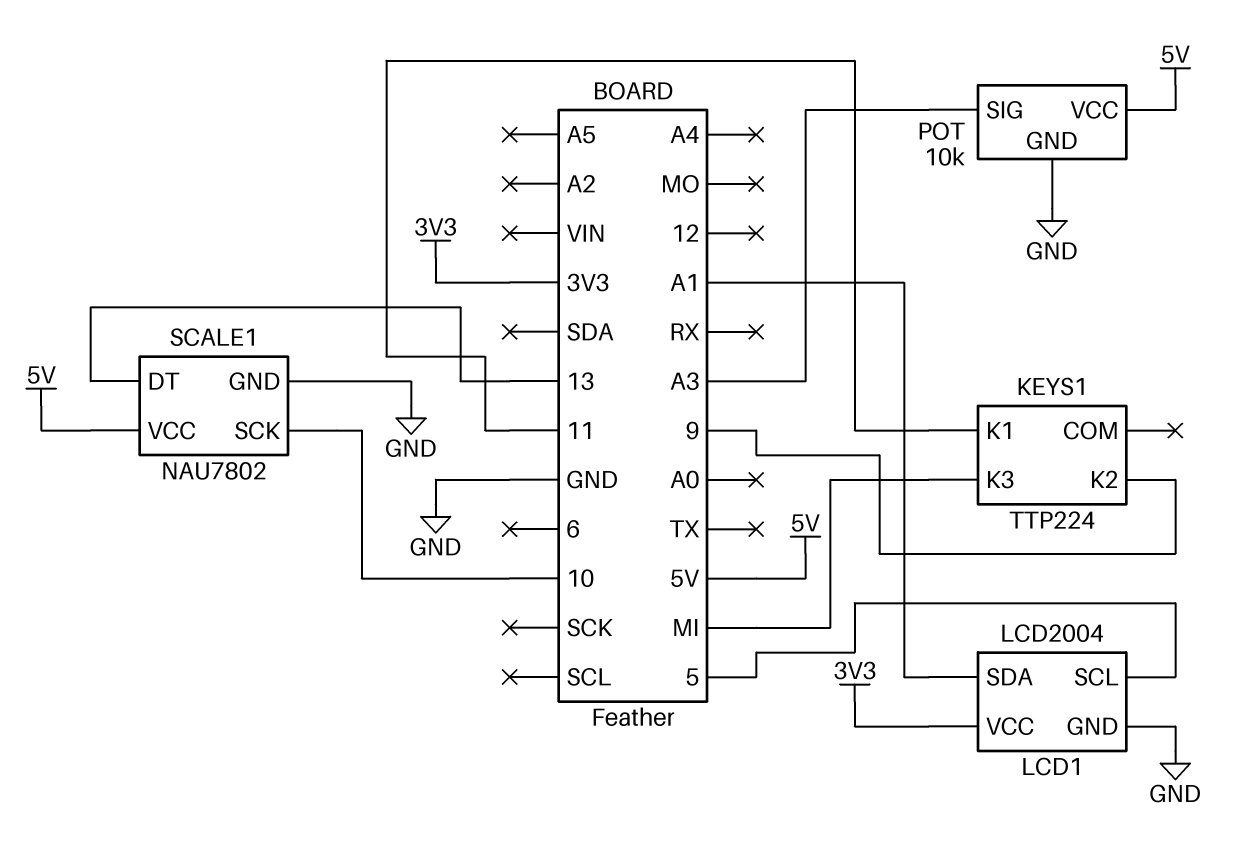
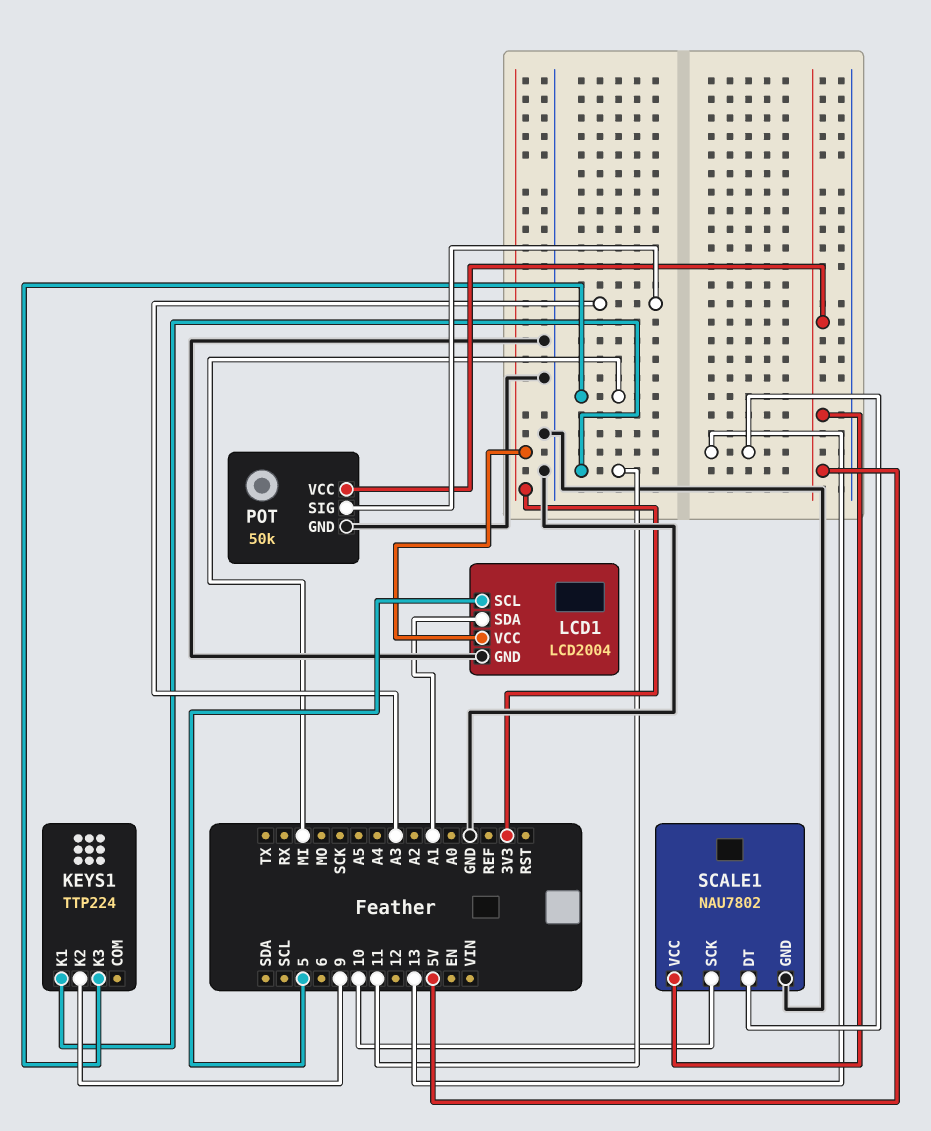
POT: 10k -> 50k

